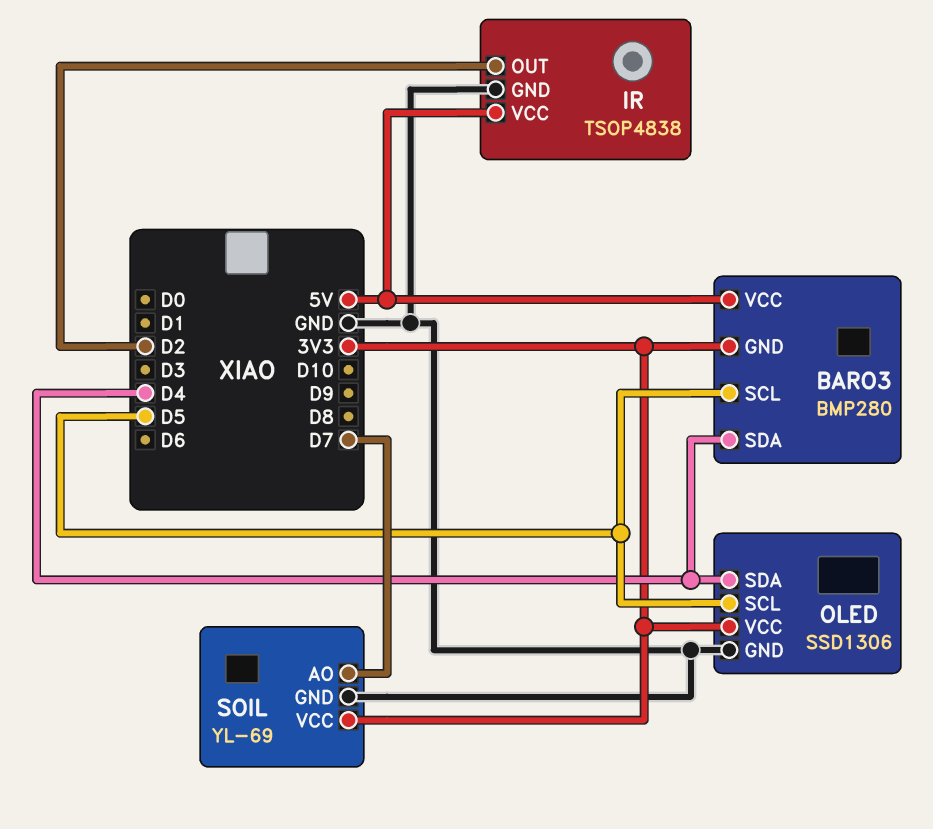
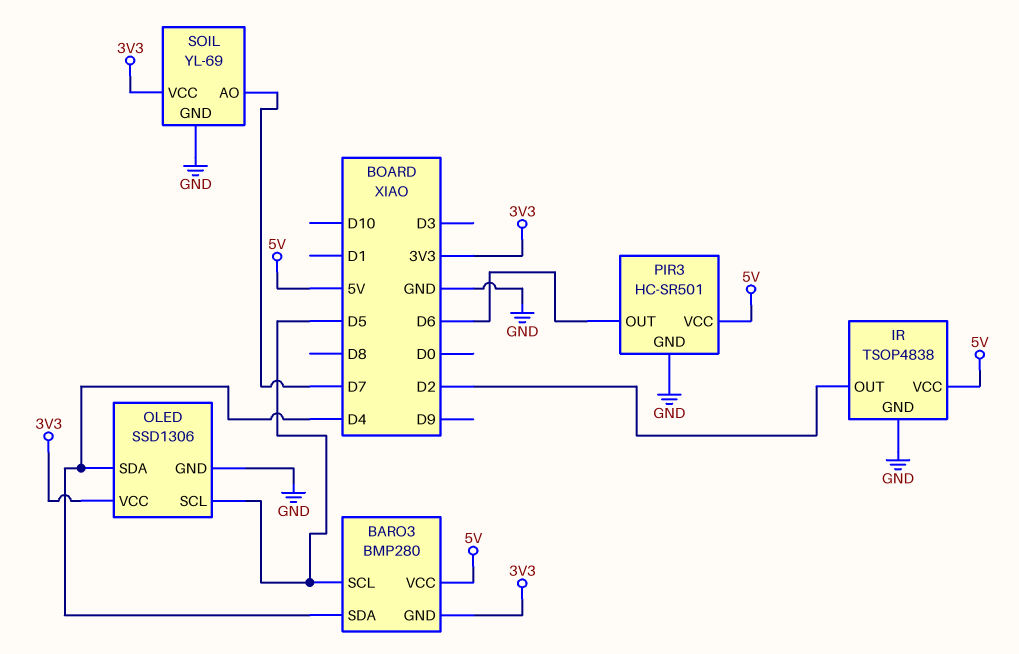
PIR3: none -> HC-SR501
PIR3 pin GND: none -> GND
PIR3 pin OUT: none -> D6
PIR3 pin VCC: none -> 5V

